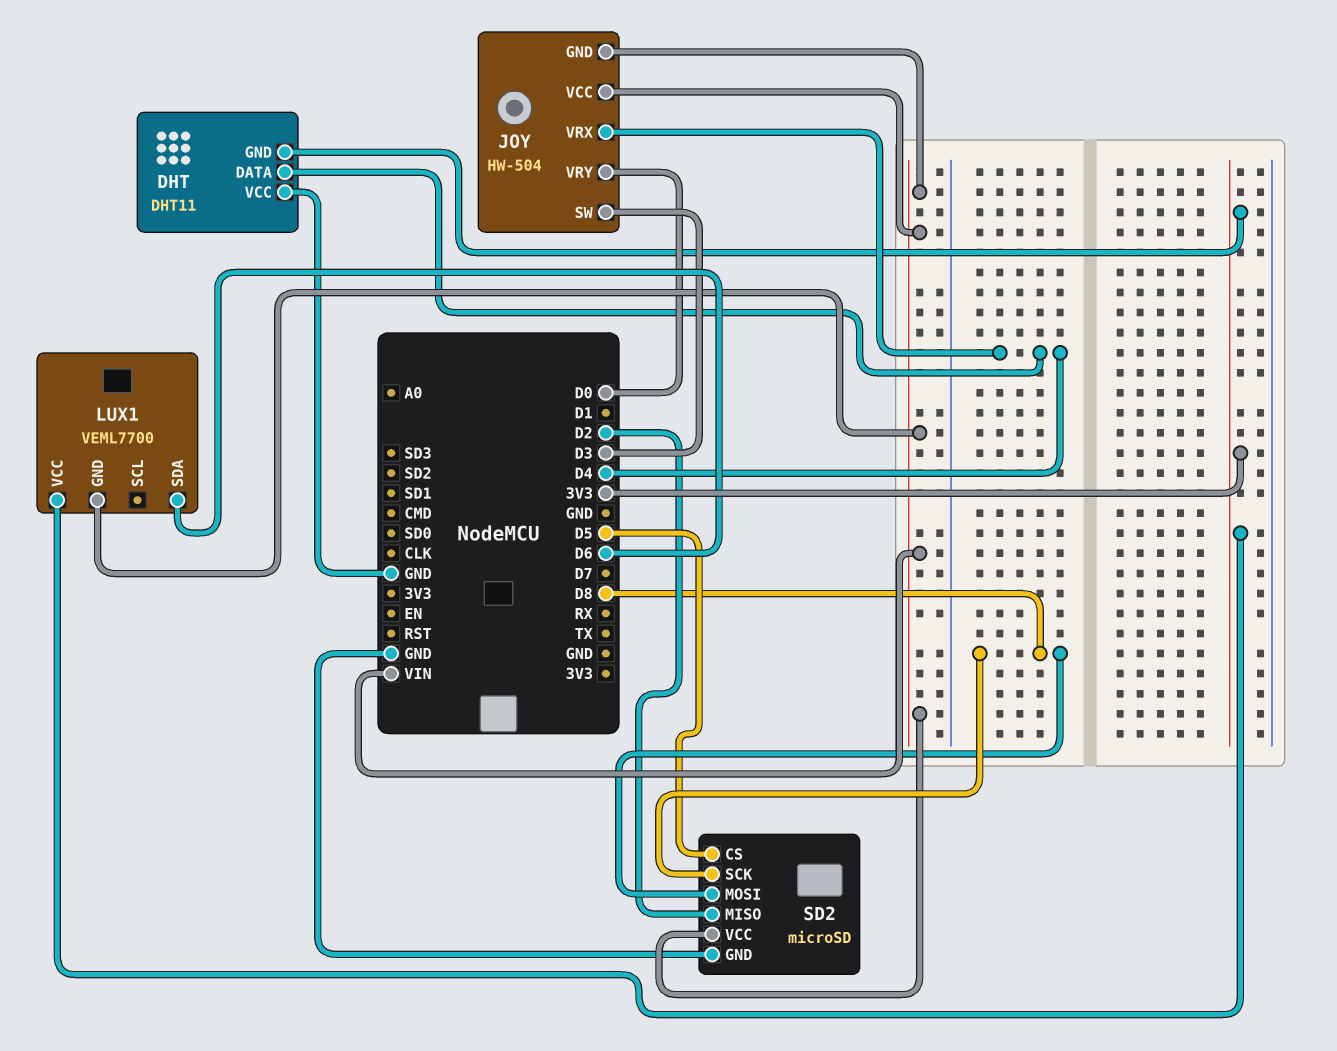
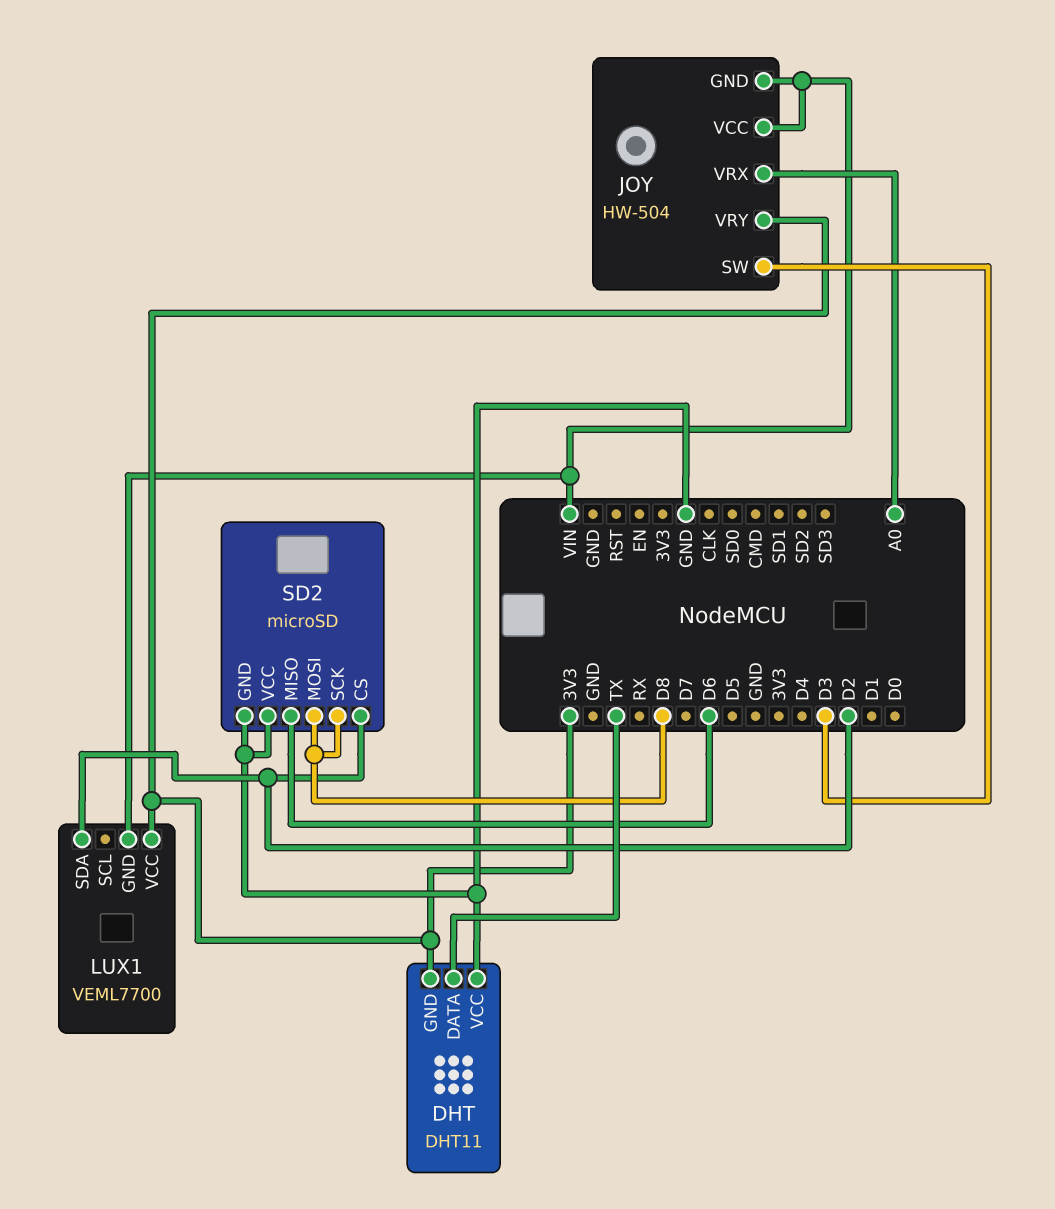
DHT pin DATA: D4 -> TX
JOY pin VRX: D4 -> A0
JOY pin VRY: D0 -> 3V3
LUX1 pin SDA: D6 -> D2
SD2 pin CS: D5 -> D2
SD2 pin MISO: D2 -> D6
SD2 pin VCC: VIN -> GND

